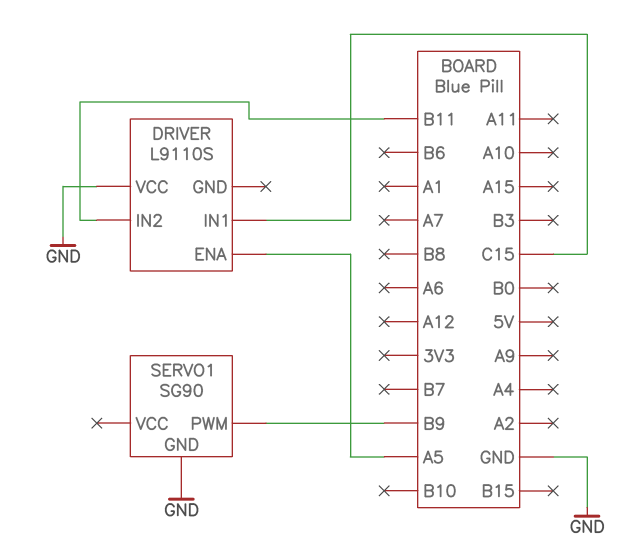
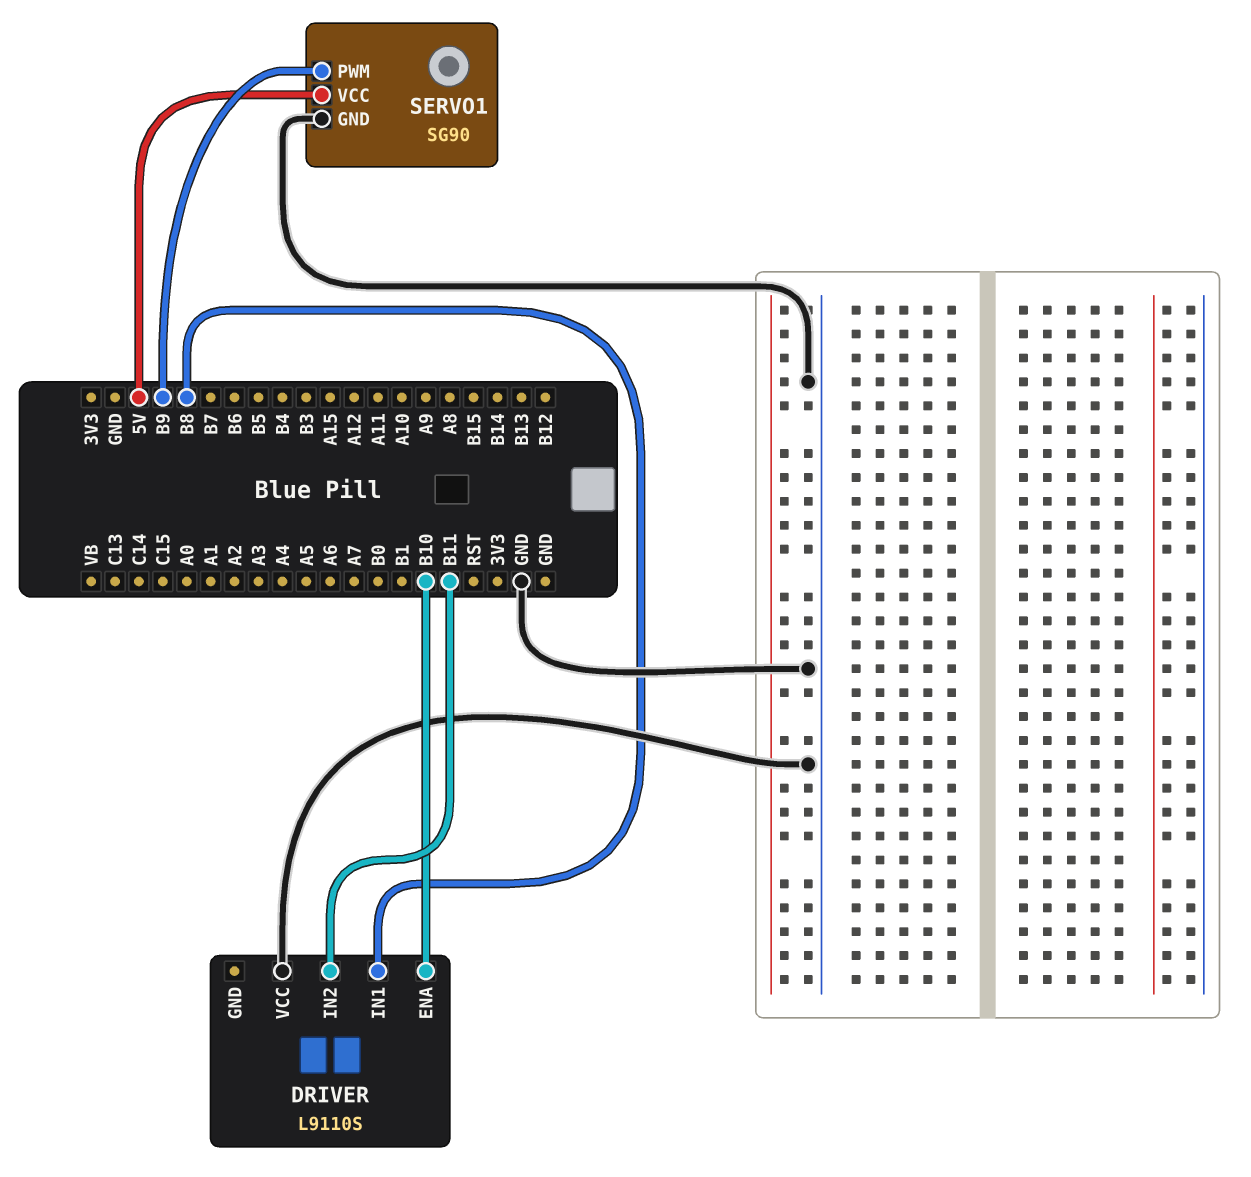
DRIVER pin ENA: A5 -> B10
DRIVER pin IN1: C15 -> B8
SERVO1 pin VCC: none -> 5V

